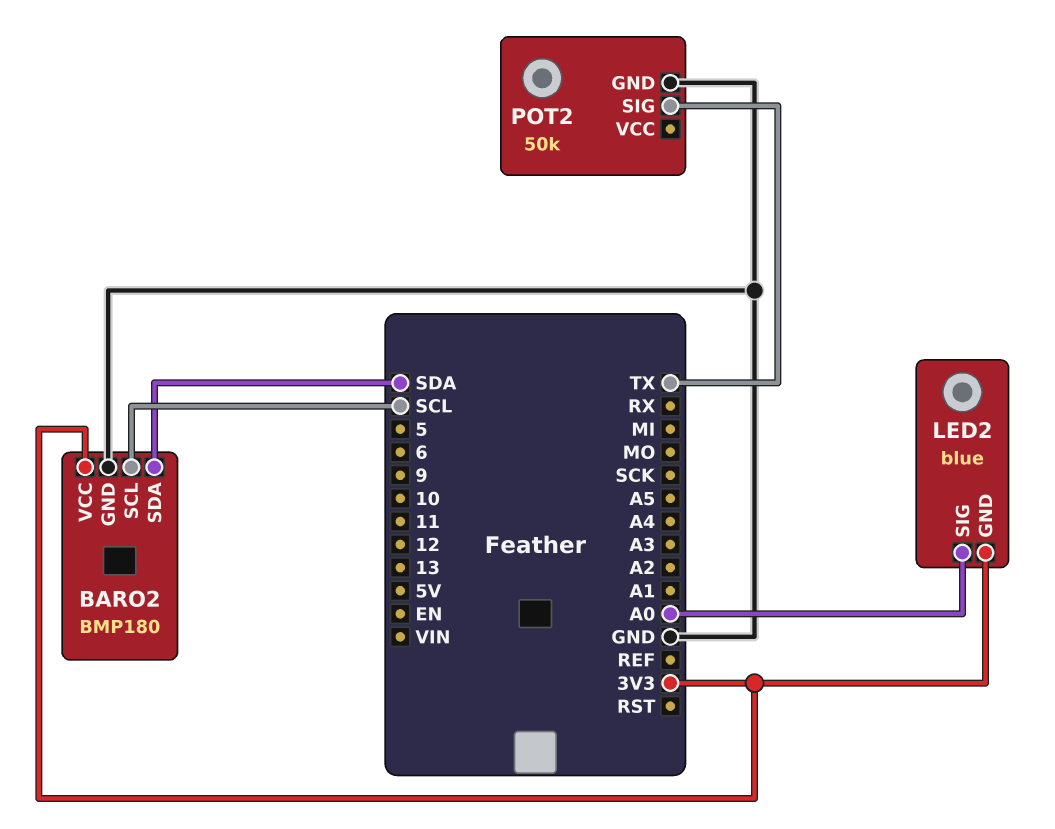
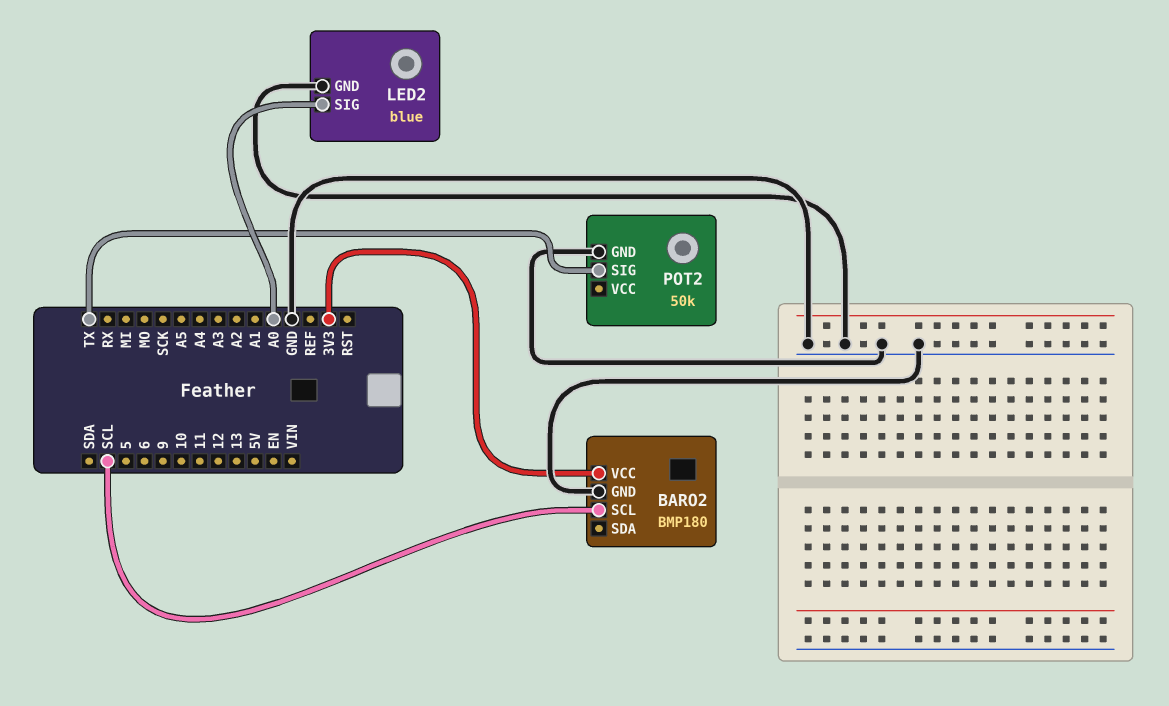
BARO2 pin SDA: SDA -> none
LED2 pin GND: 3V3 -> GND

